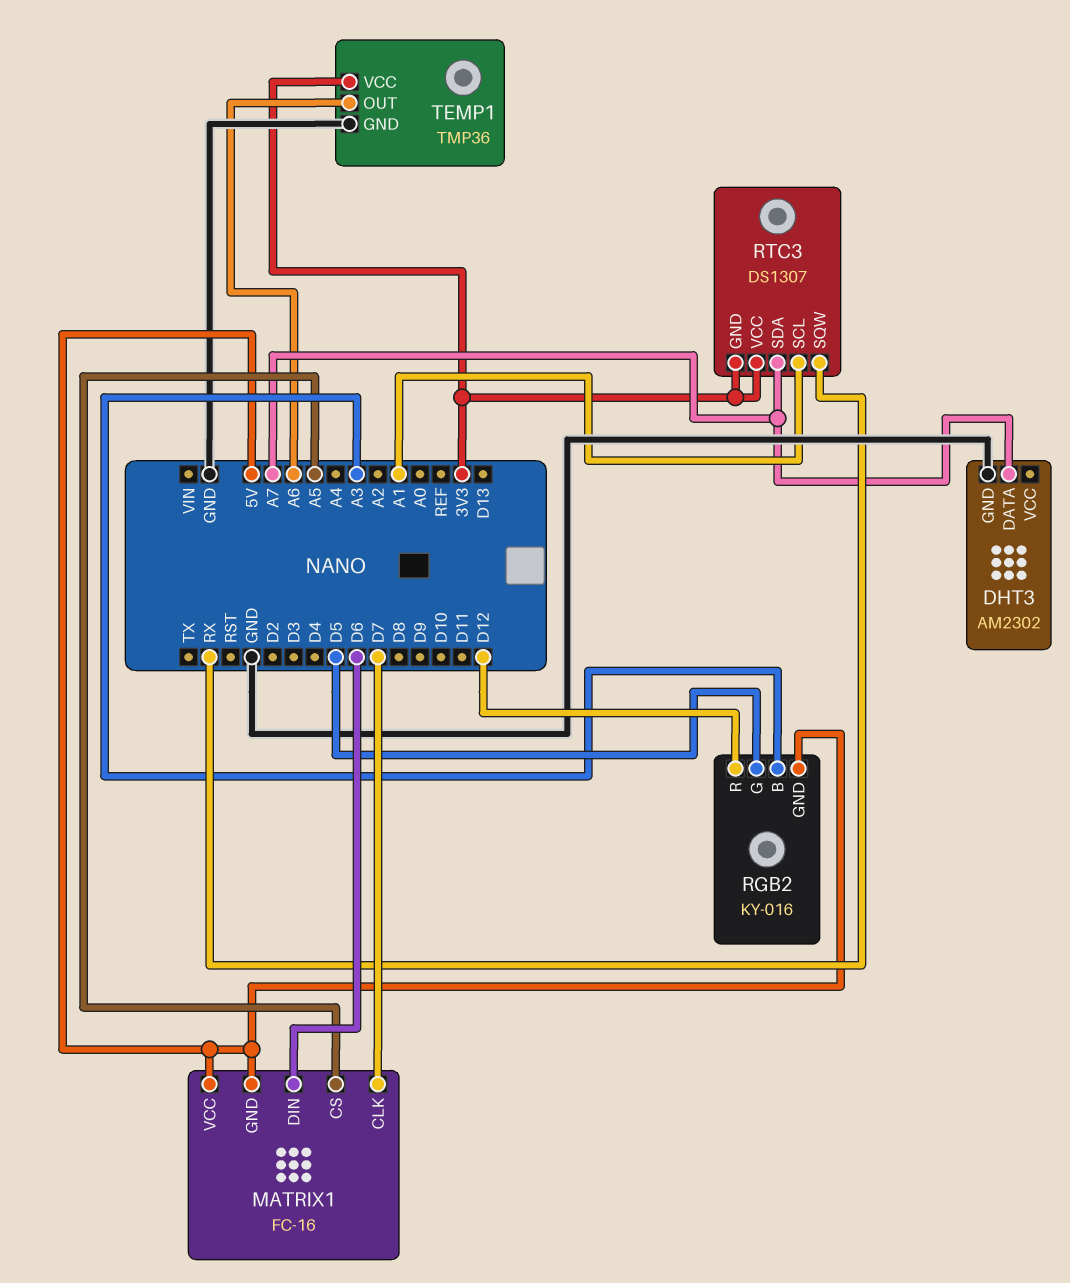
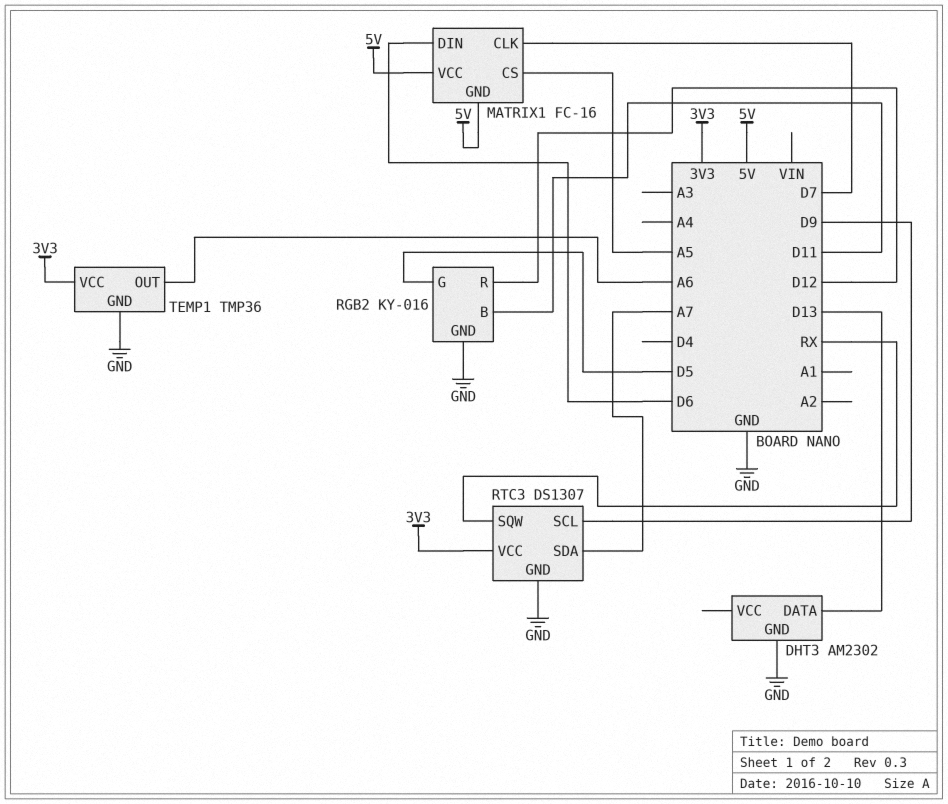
DHT3 pin DATA: A7 -> D13
RGB2 pin B: A3 -> D11
RGB2 pin GND: 5V -> GND
RTC3 pin GND: 3V3 -> GND
RTC3 pin SCL: A1 -> D9

